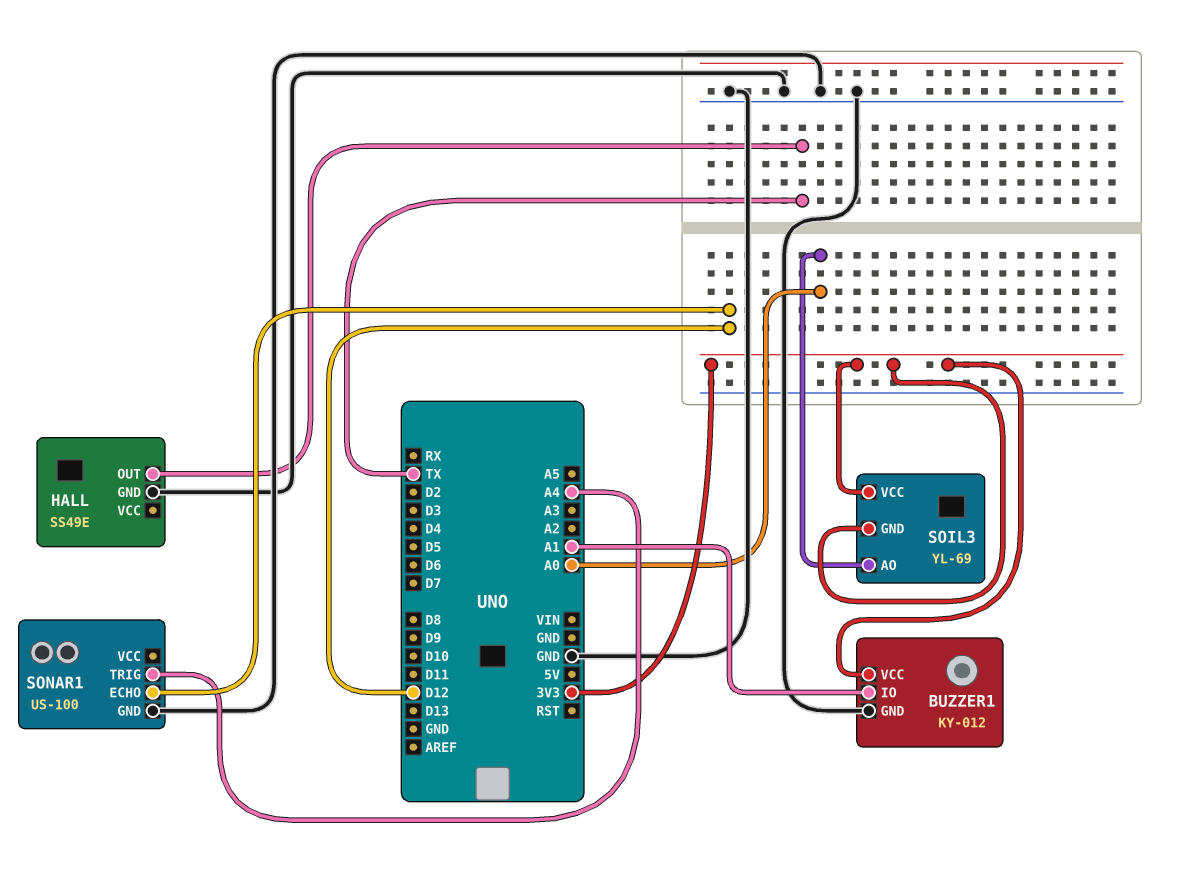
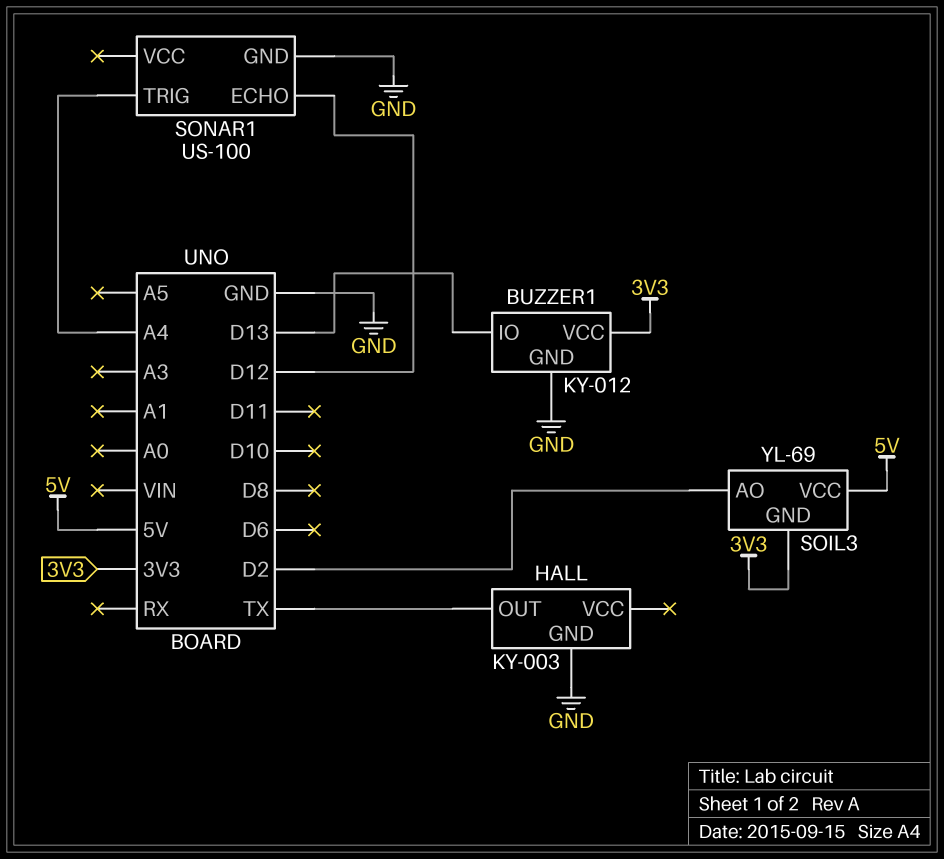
BUZZER1 pin IO: A1 -> D13
HALL: SS49E -> KY-003
SOIL3 pin AO: A0 -> D2
SOIL3 pin VCC: 3V3 -> 5V

